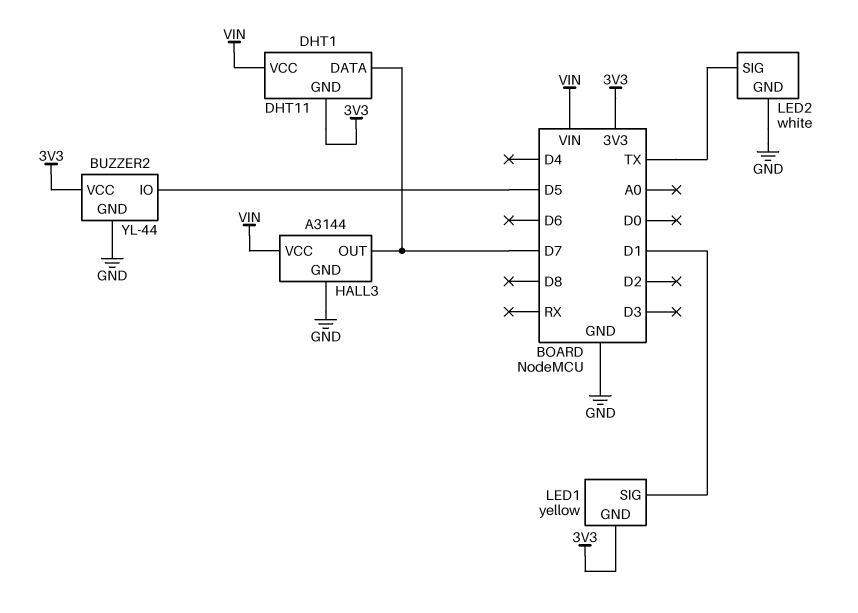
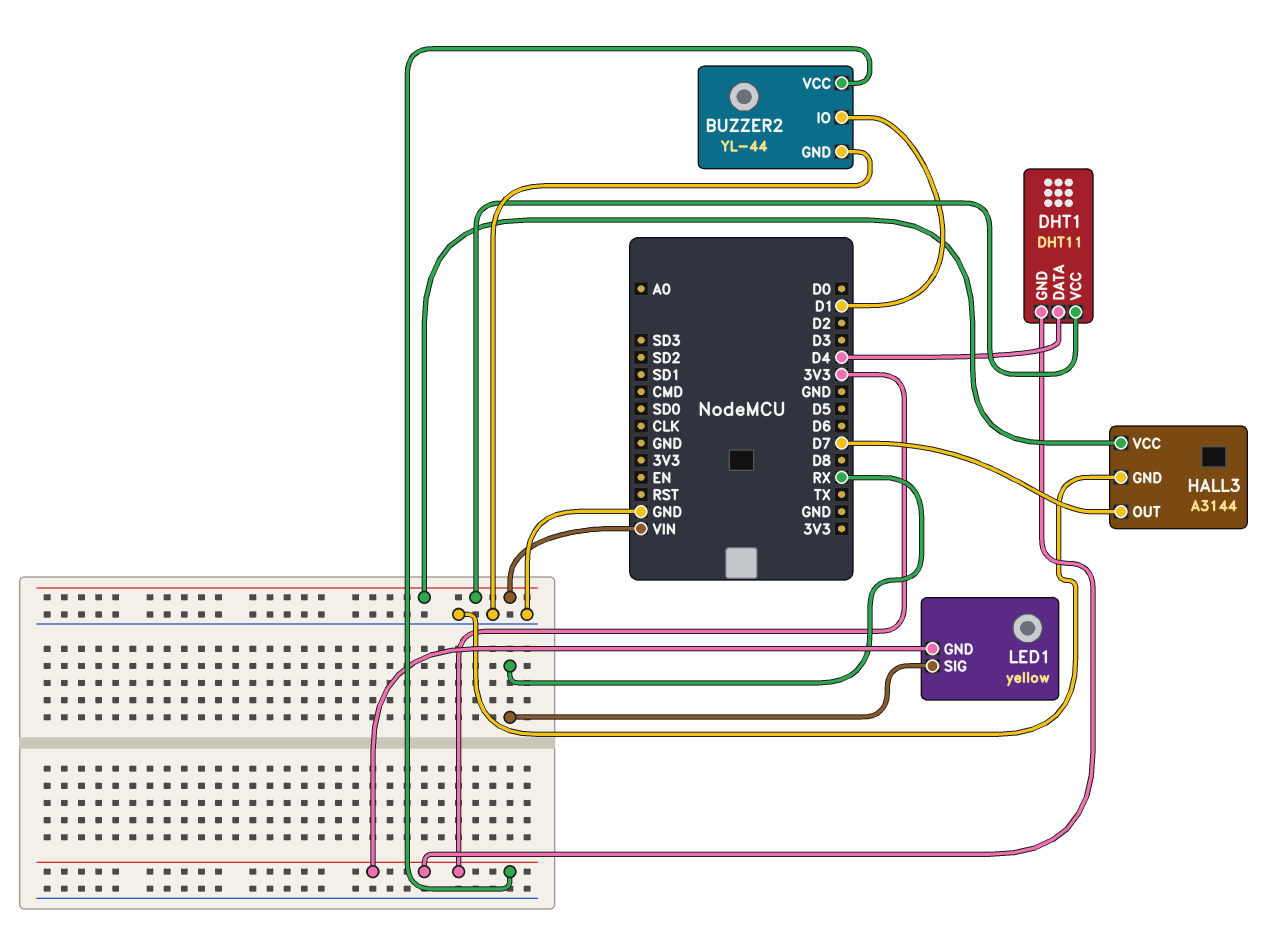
BUZZER2 pin IO: D5 -> D1
DHT1 pin DATA: D7 -> D4
LED1 pin SIG: D1 -> RX
LED2: white -> none
LED2 pin GND: GND -> none
LED2 pin SIG: TX -> none

